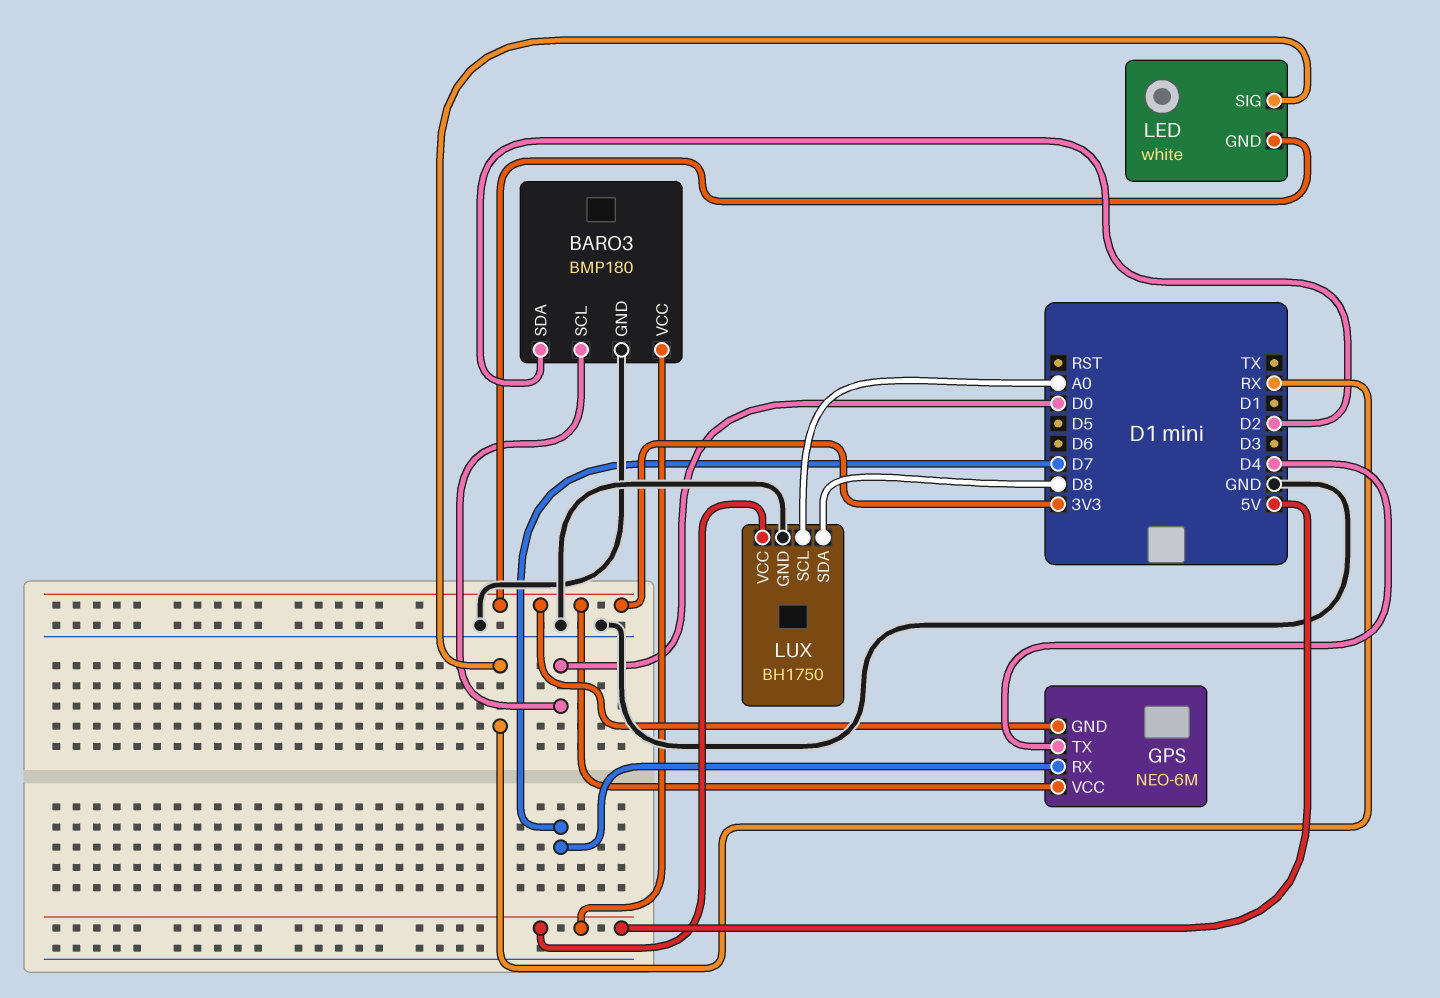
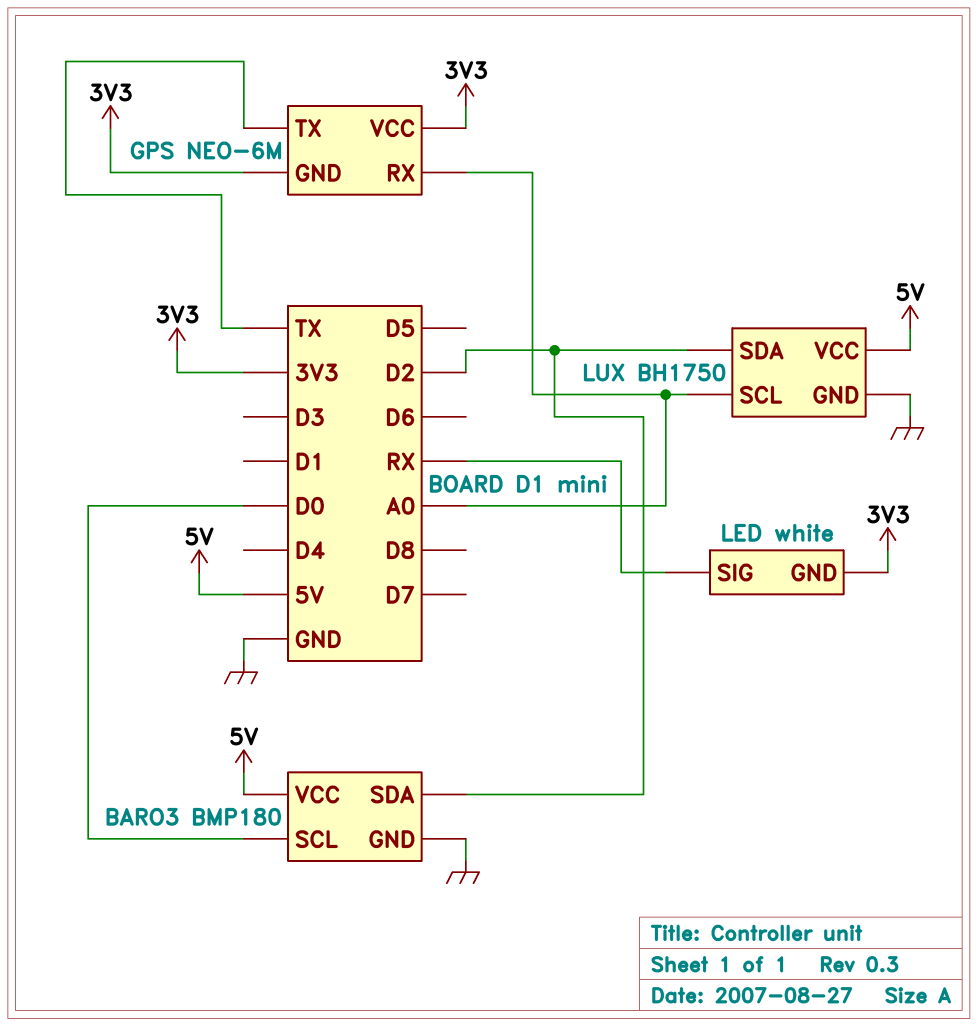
GPS pin RX: D7 -> A0
GPS pin TX: D4 -> TX
LUX pin SDA: D8 -> D2

